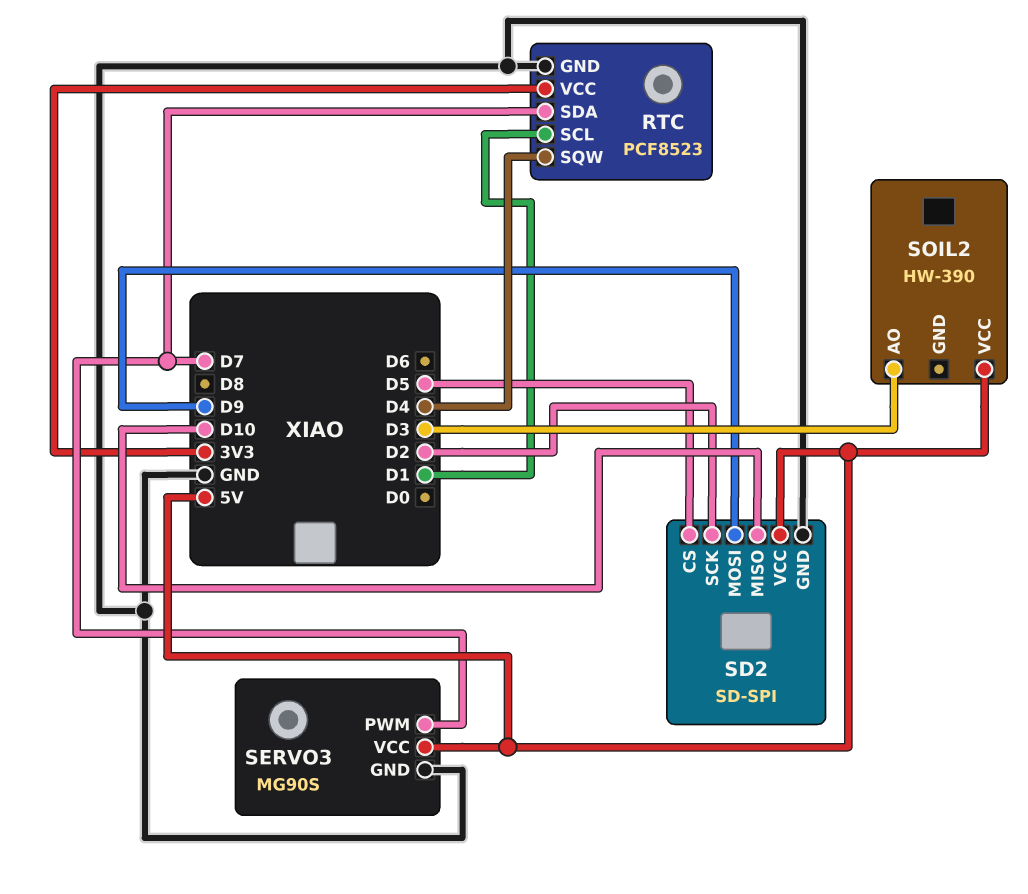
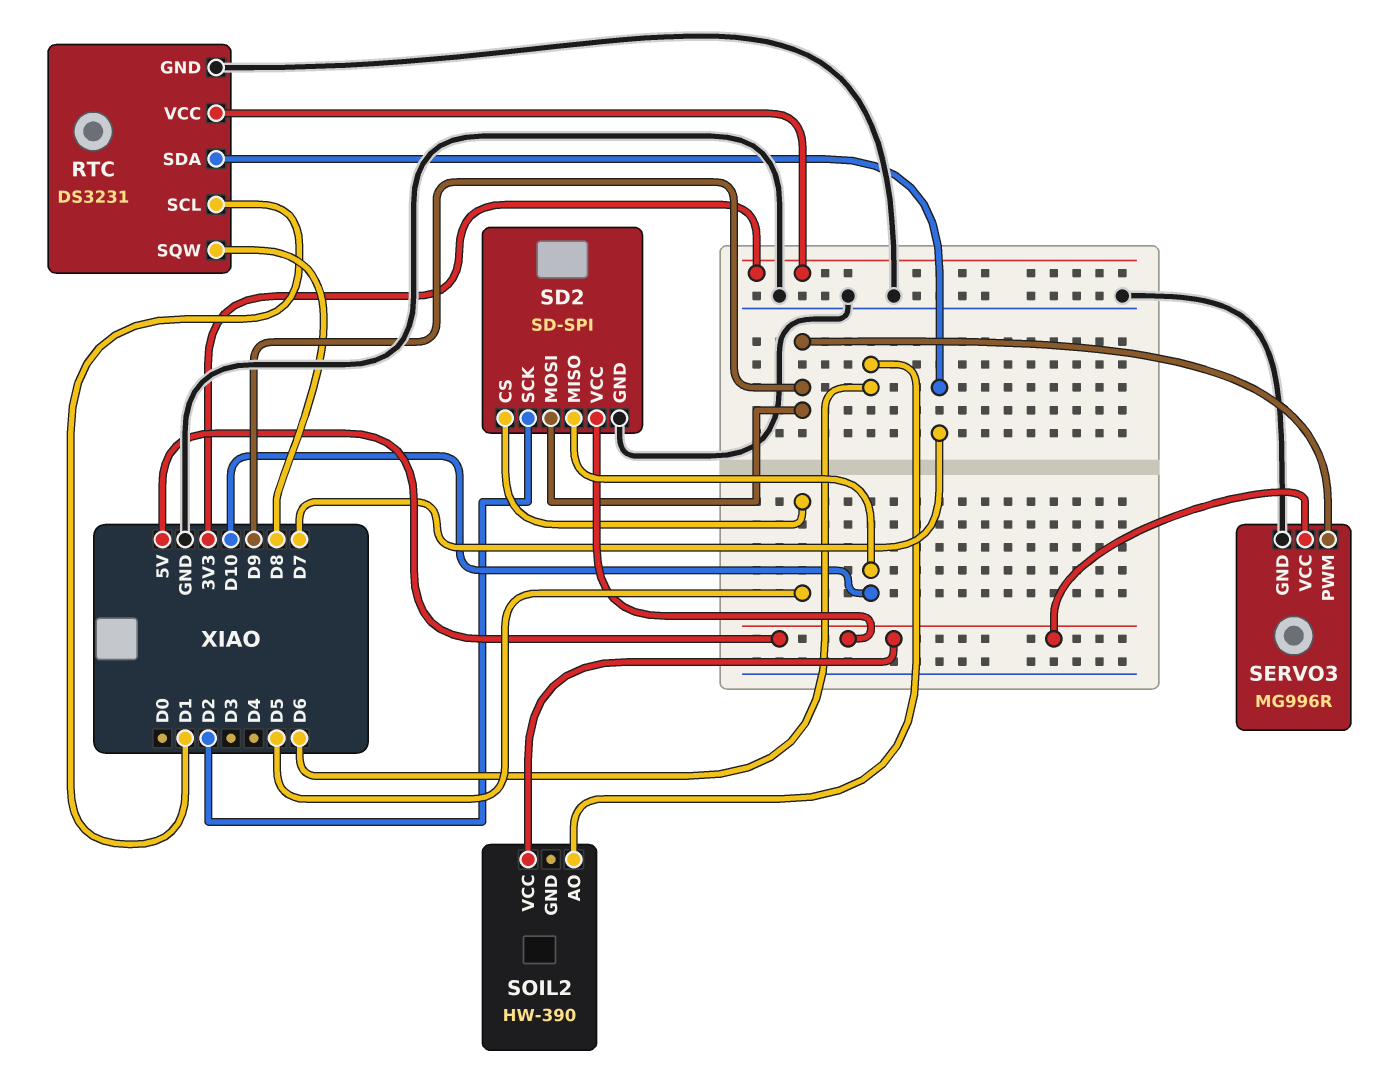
RTC: PCF8523 -> DS3231
RTC pin SQW: D4 -> D8
SERVO3: MG90S -> MG996R
SERVO3 pin PWM: D7 -> D9
SOIL2 pin AO: D3 -> D6

